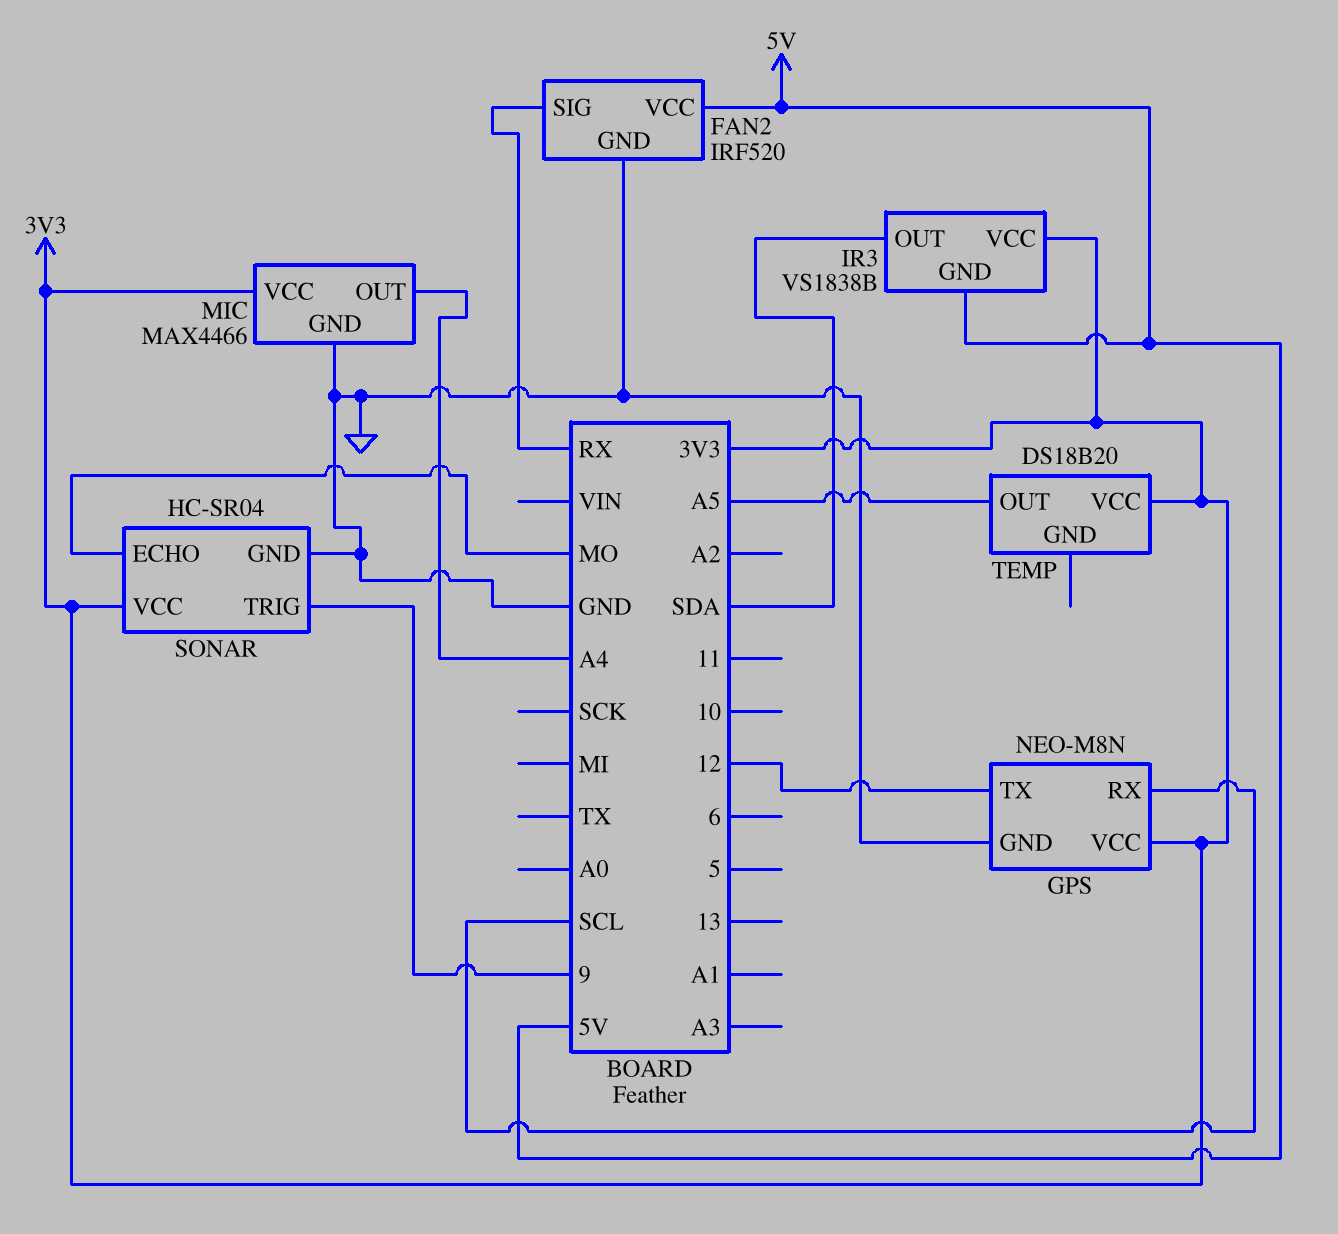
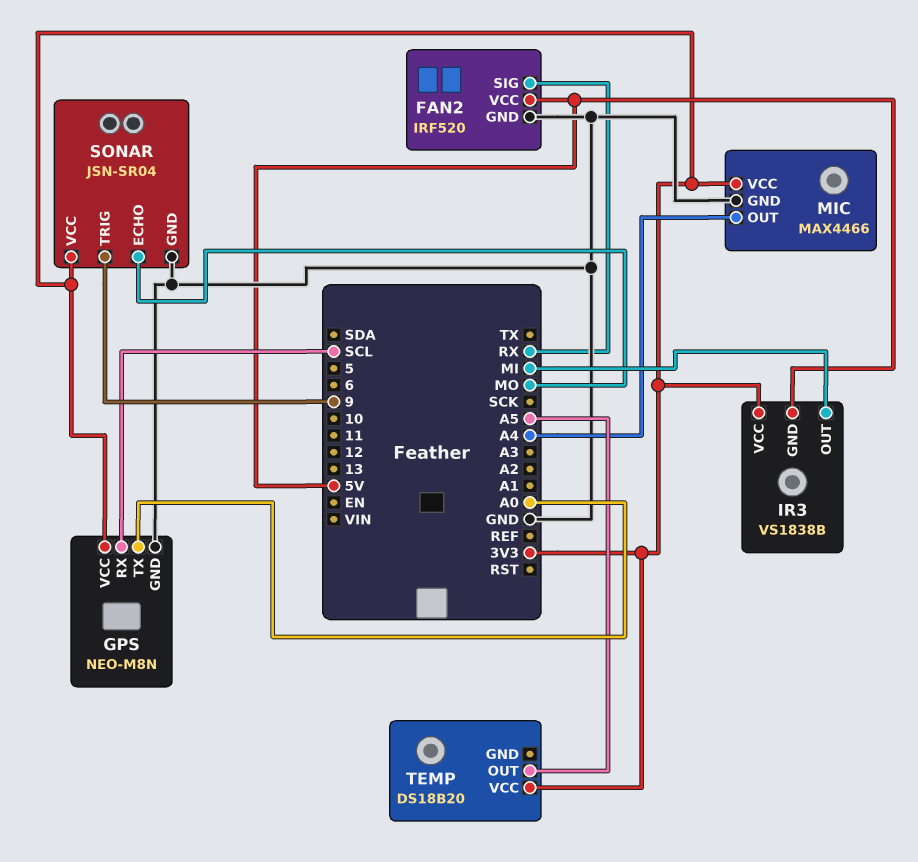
GPS pin TX: 12 -> A0
IR3 pin OUT: SDA -> MI
SONAR: HC-SR04 -> JSN-SR04

